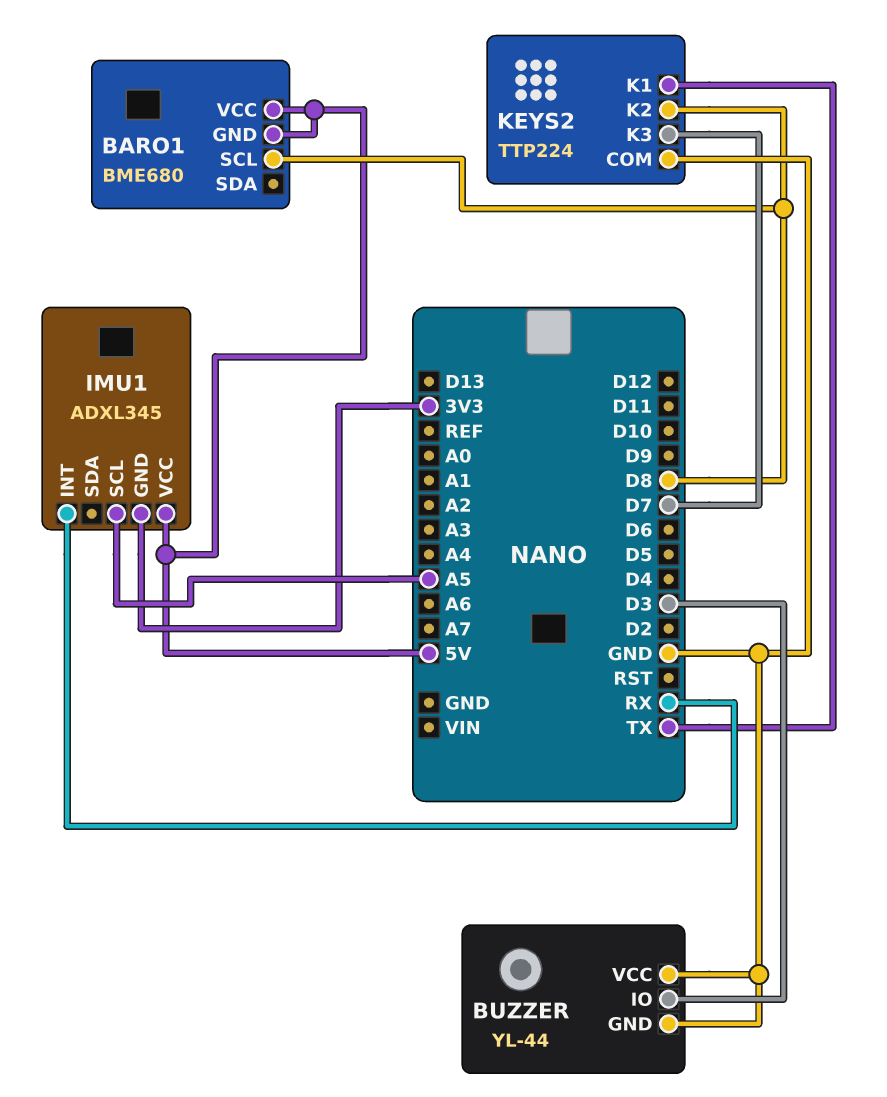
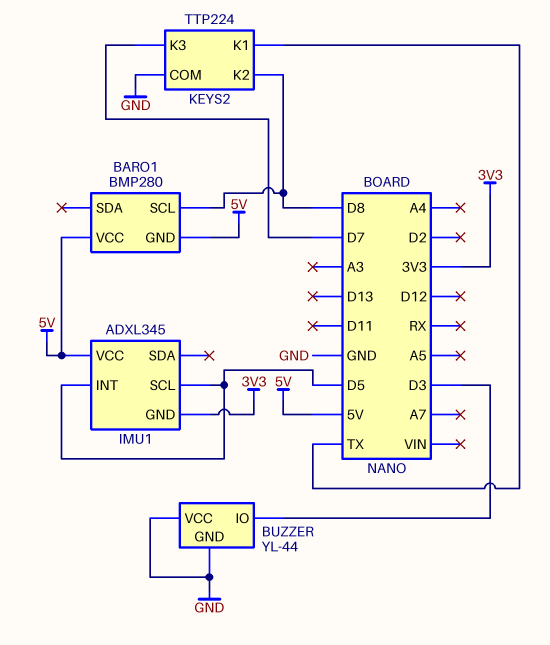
BARO1: BME680 -> BMP280
IMU1 pin INT: RX -> D5
IMU1 pin SCL: A5 -> D5

